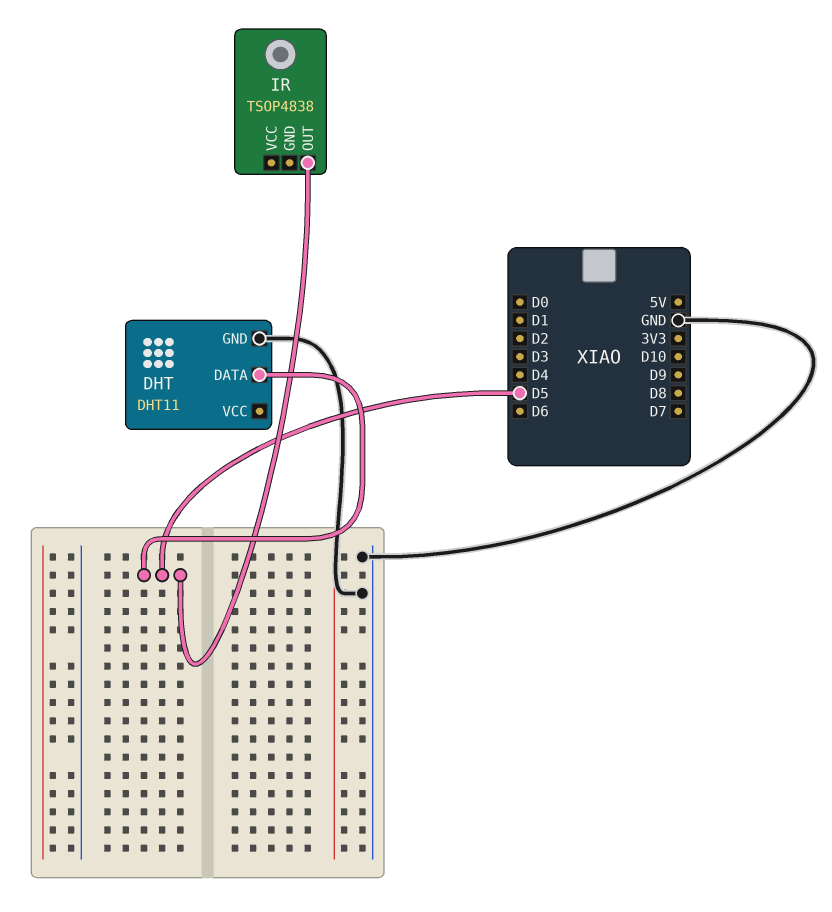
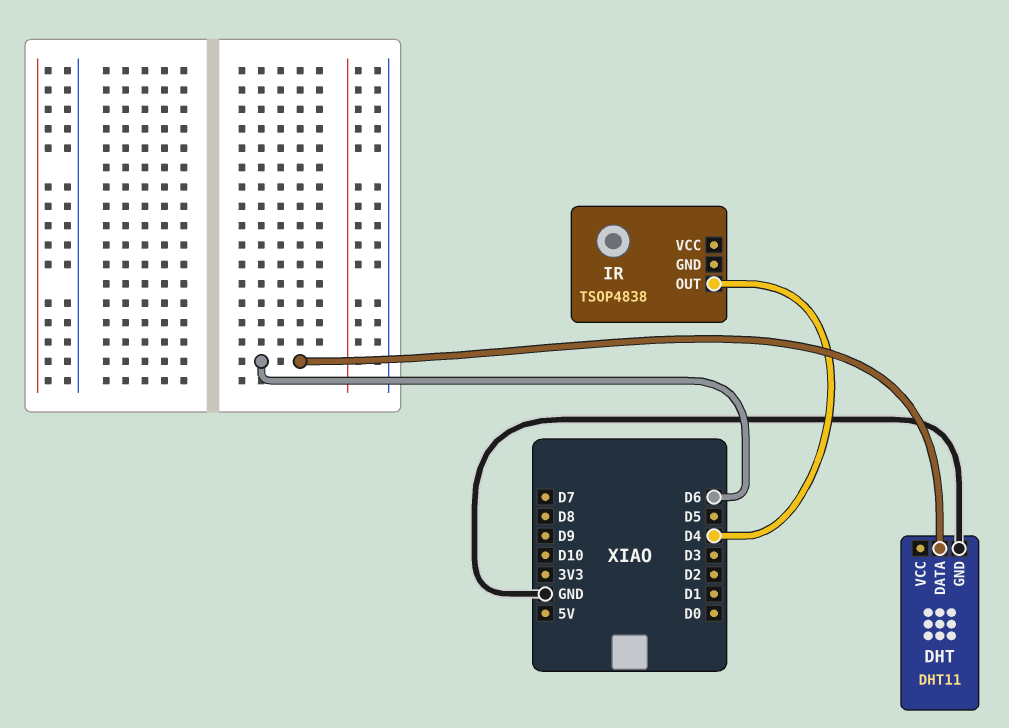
DHT pin DATA: D5 -> D6
IR pin OUT: D5 -> D4

